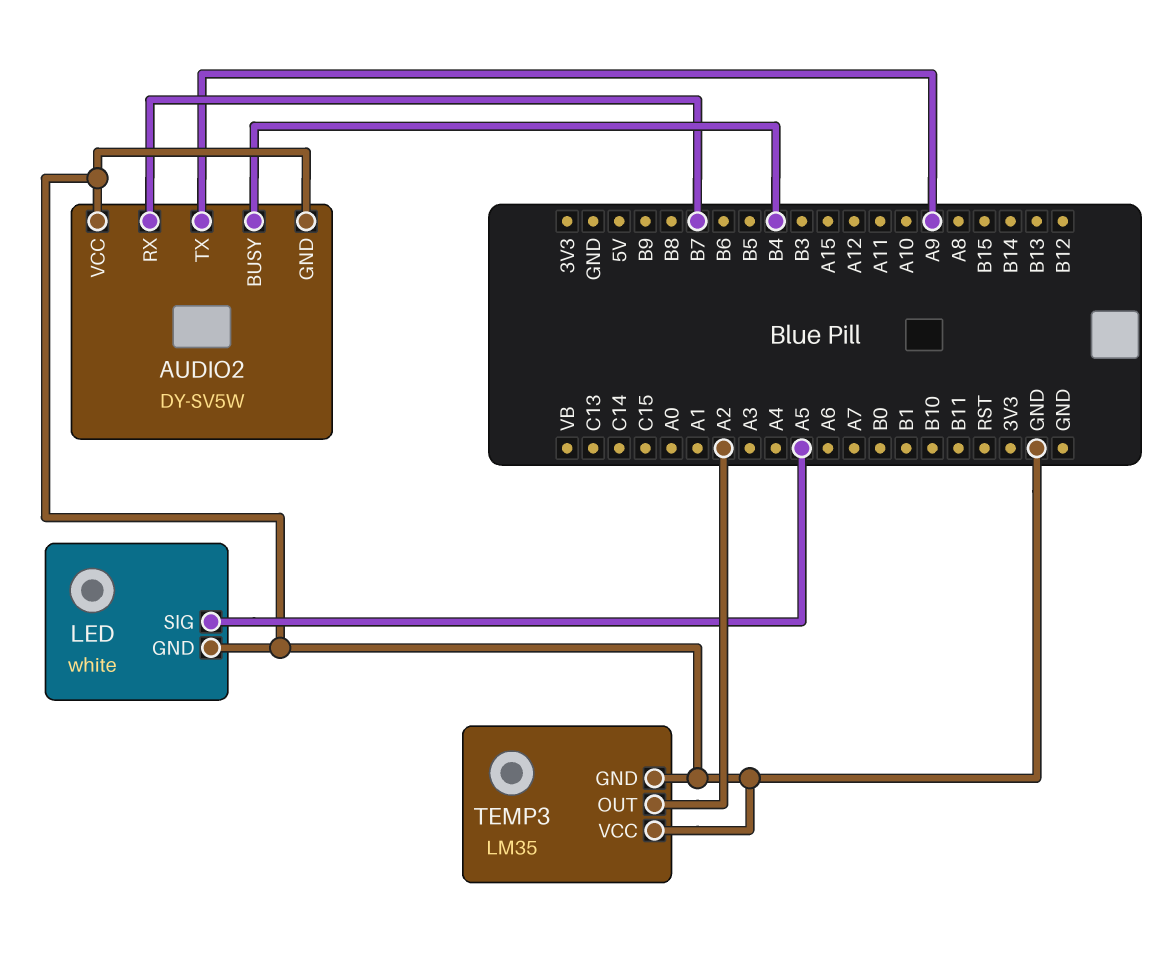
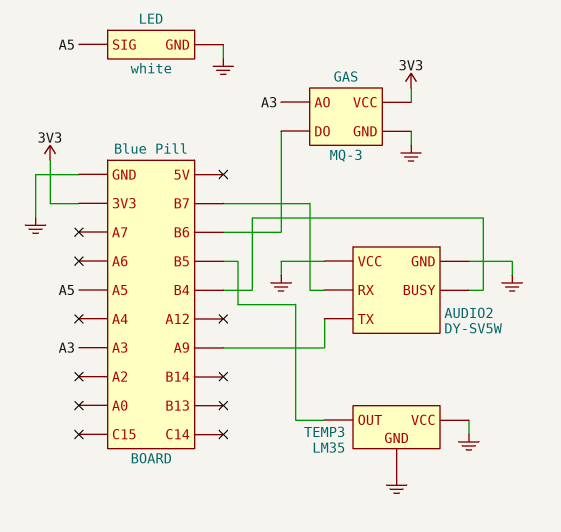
GAS: none -> MQ-3
GAS pin AO: none -> A3
GAS pin DO: none -> B6
GAS pin GND: none -> GND
GAS pin VCC: none -> 3V3
TEMP3 pin OUT: A2 -> B5

